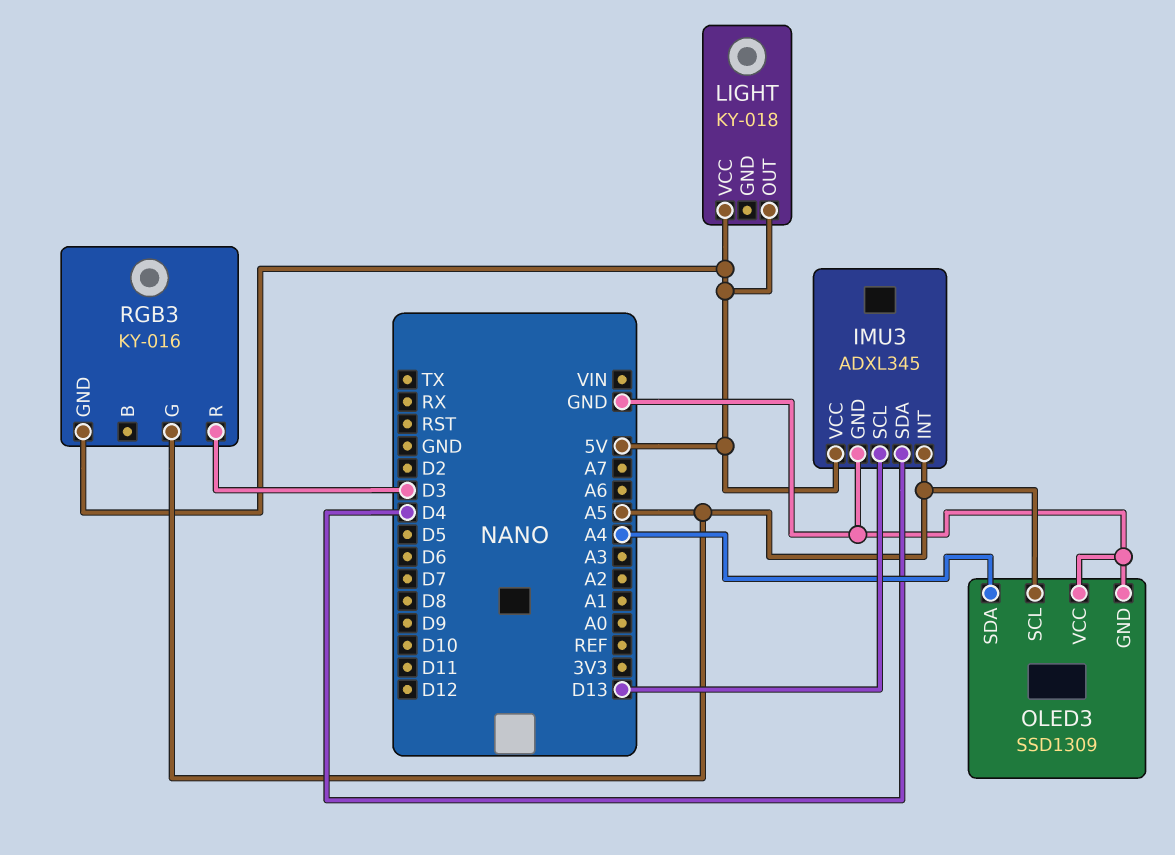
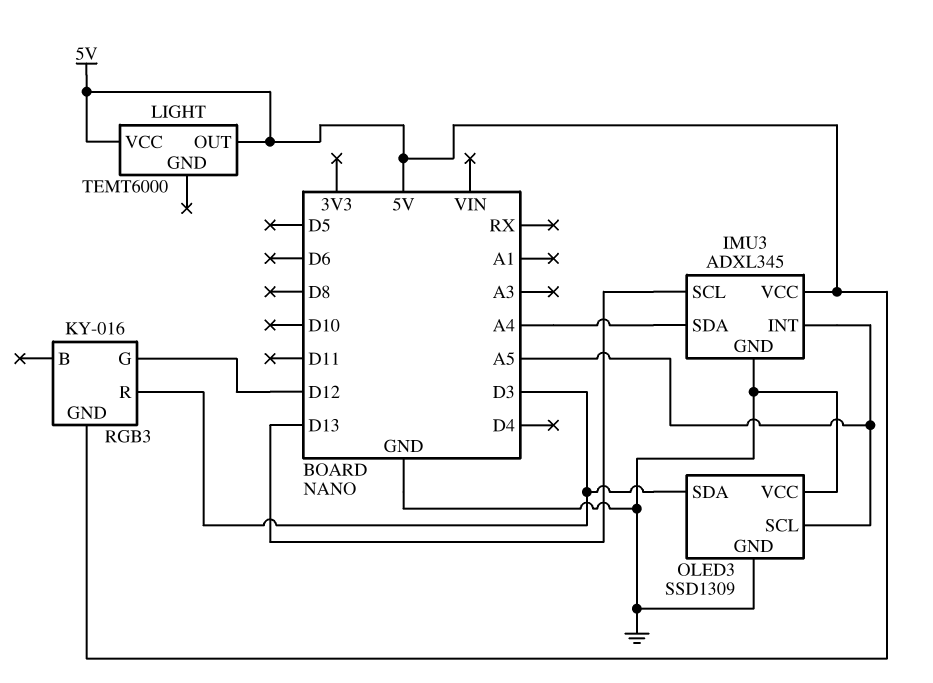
IMU3 pin SDA: D4 -> A4
LIGHT: KY-018 -> TEMT6000
OLED3 pin SDA: A4 -> D3
RGB3 pin G: A5 -> D12

